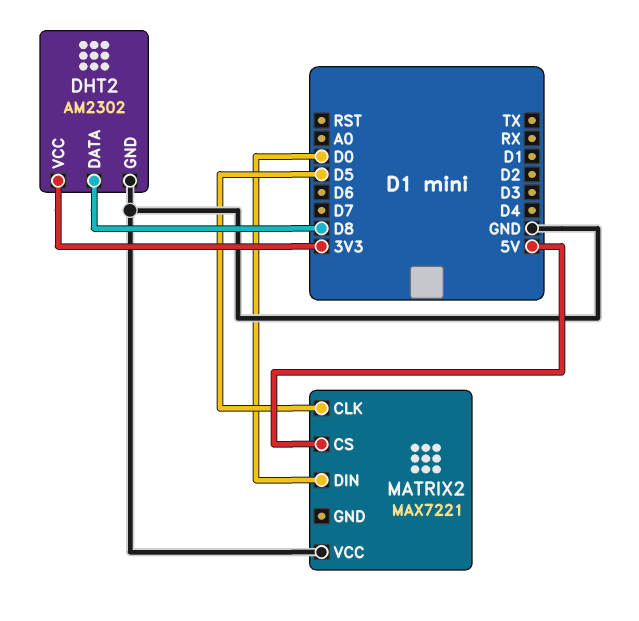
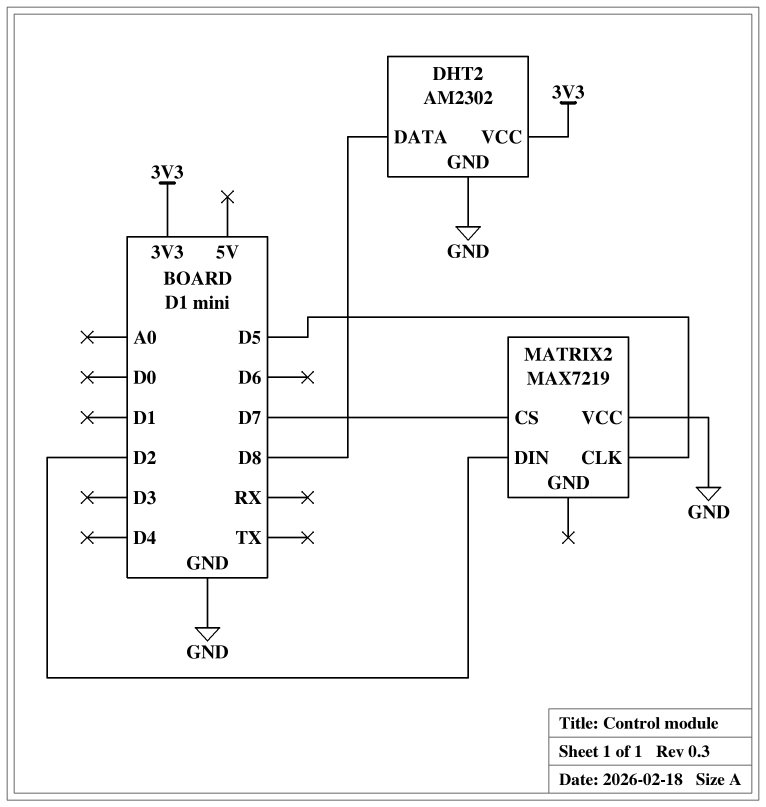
MATRIX2: MAX7221 -> MAX7219
MATRIX2 pin CS: 5V -> D7
MATRIX2 pin DIN: D0 -> D2

